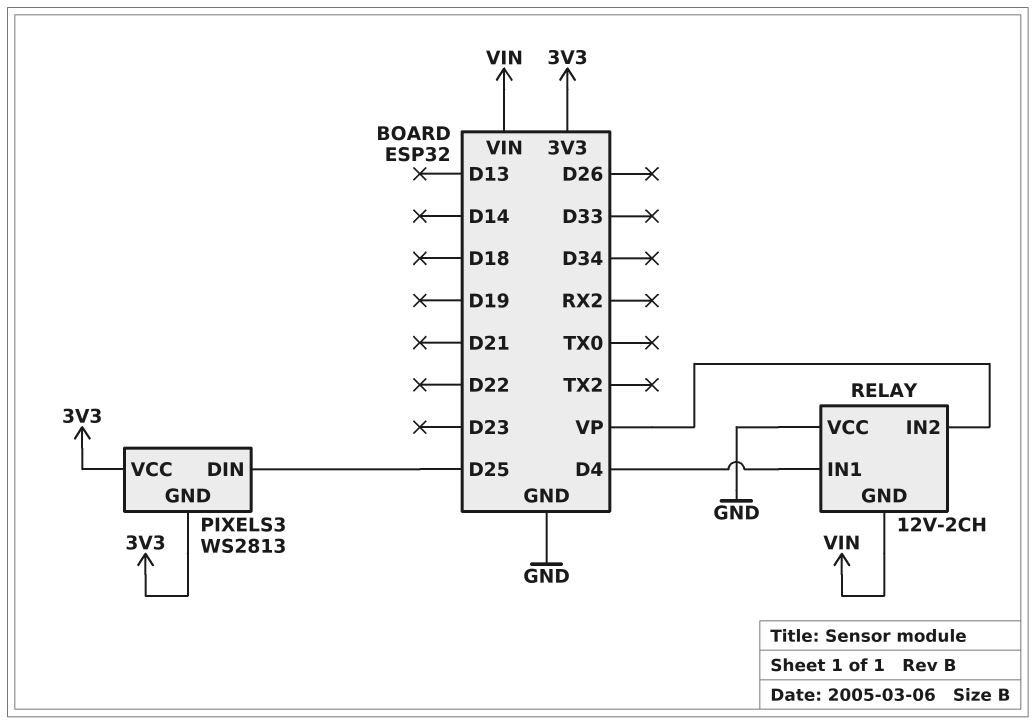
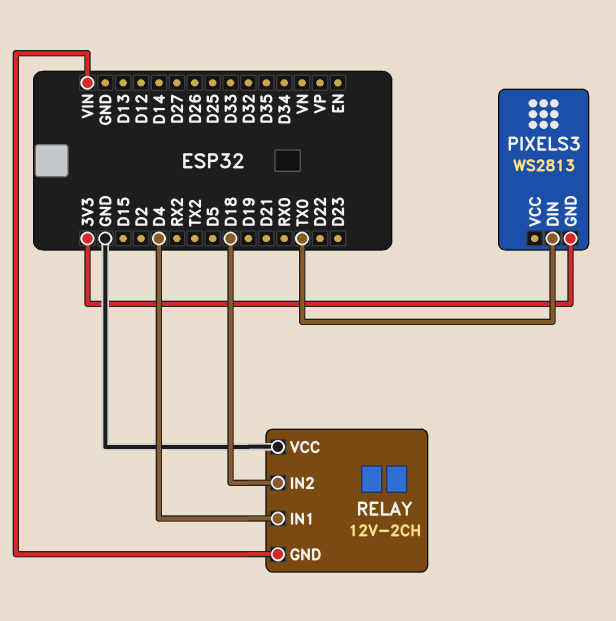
PIXELS3 pin DIN: D25 -> TX0
PIXELS3 pin VCC: 3V3 -> none
RELAY pin IN2: VP -> D18

